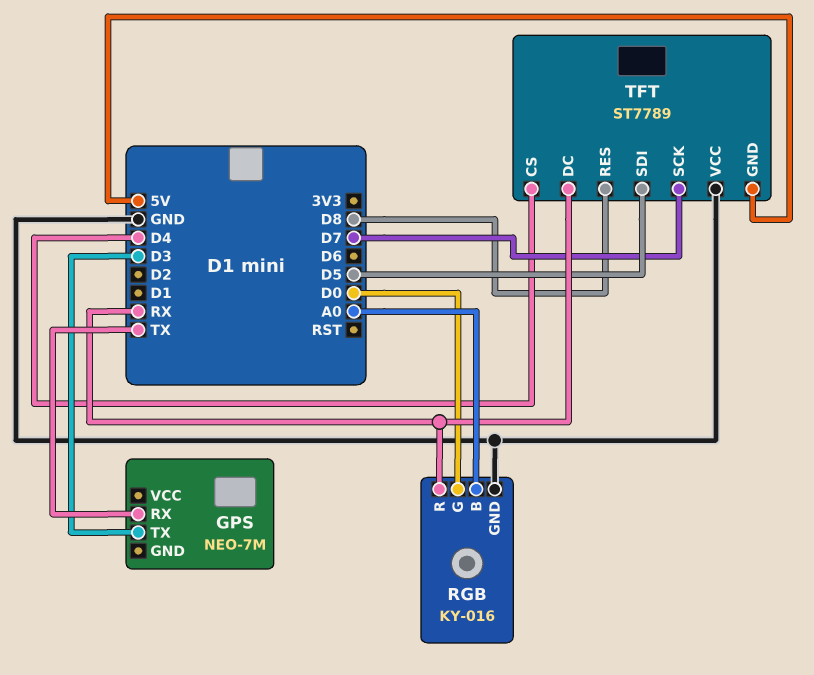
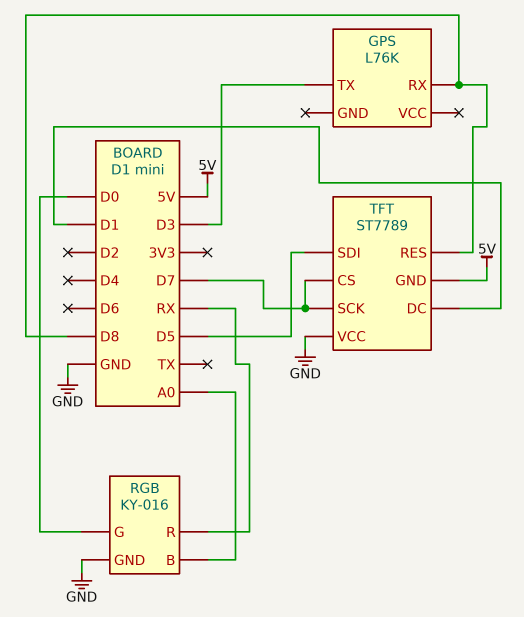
GPS: NEO-7M -> L76K
GPS pin RX: TX -> D8
TFT pin CS: D4 -> D7
TFT pin DC: RX -> D1

